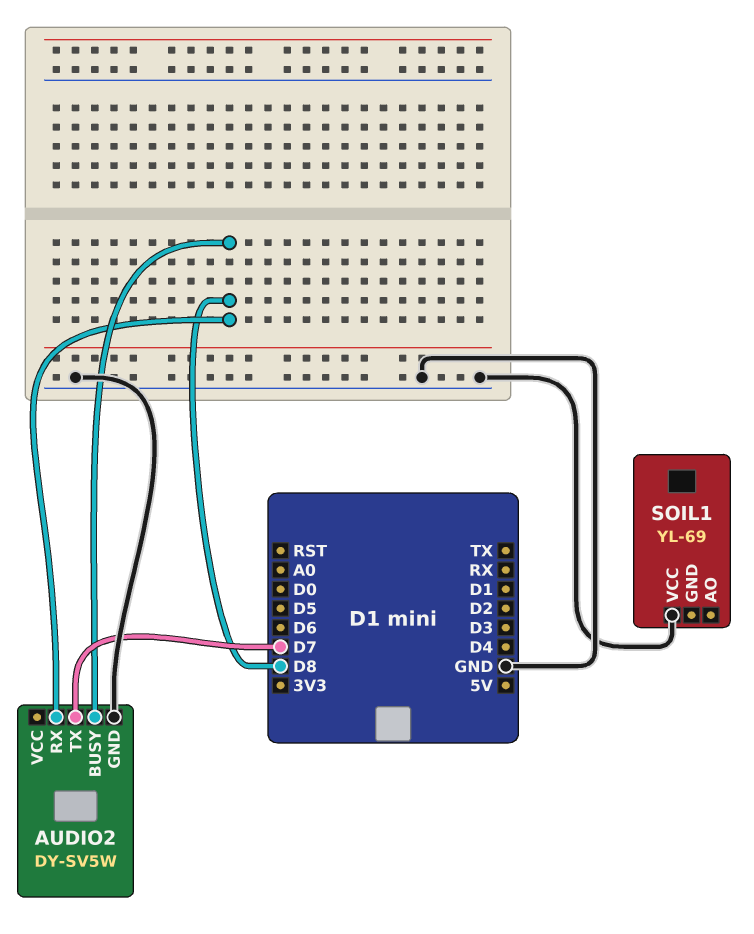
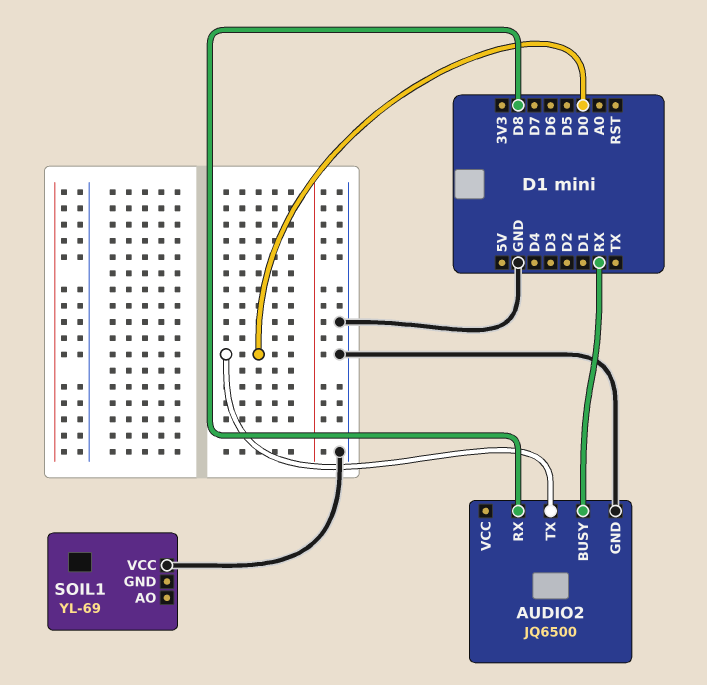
AUDIO2: DY-SV5W -> JQ6500
AUDIO2 pin BUSY: D8 -> RX
AUDIO2 pin TX: D7 -> D0

